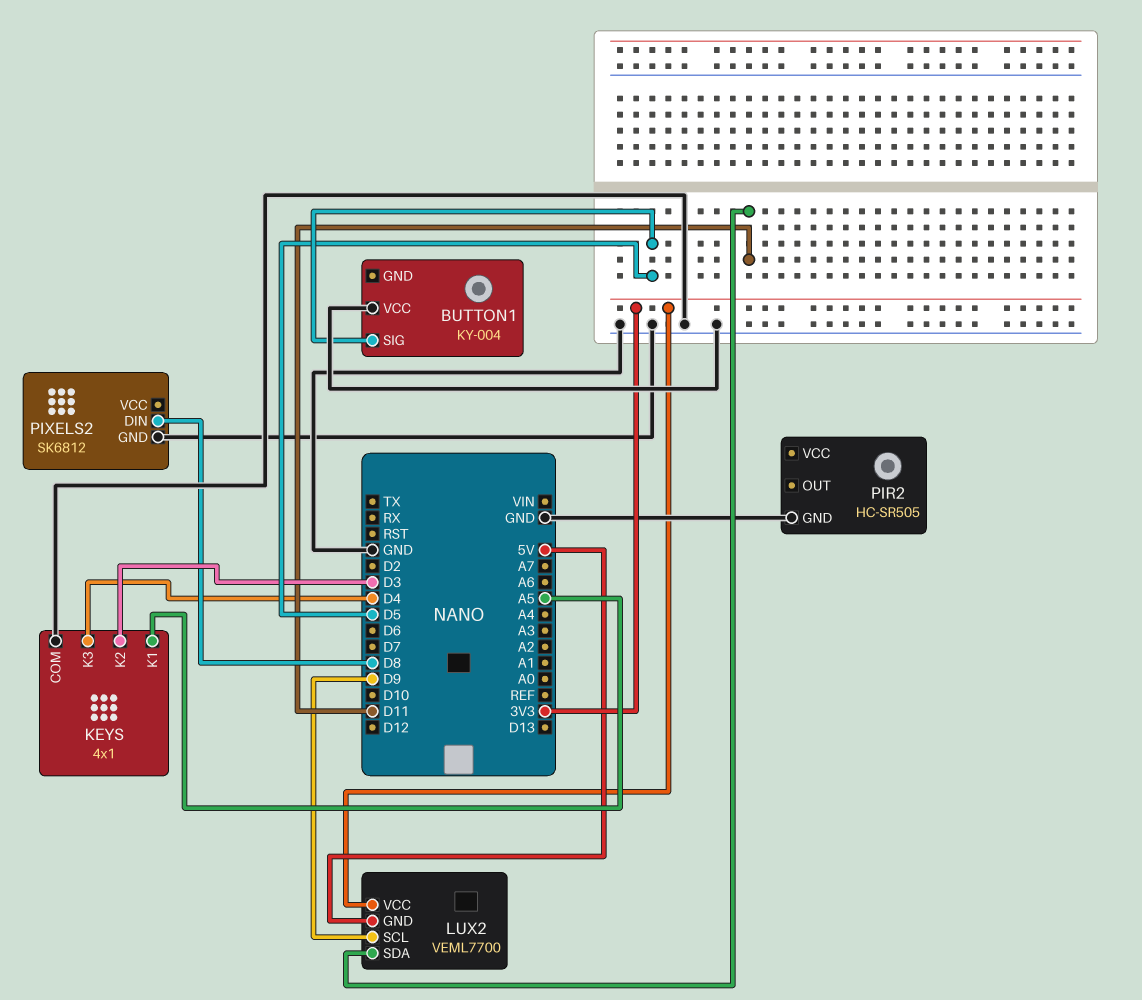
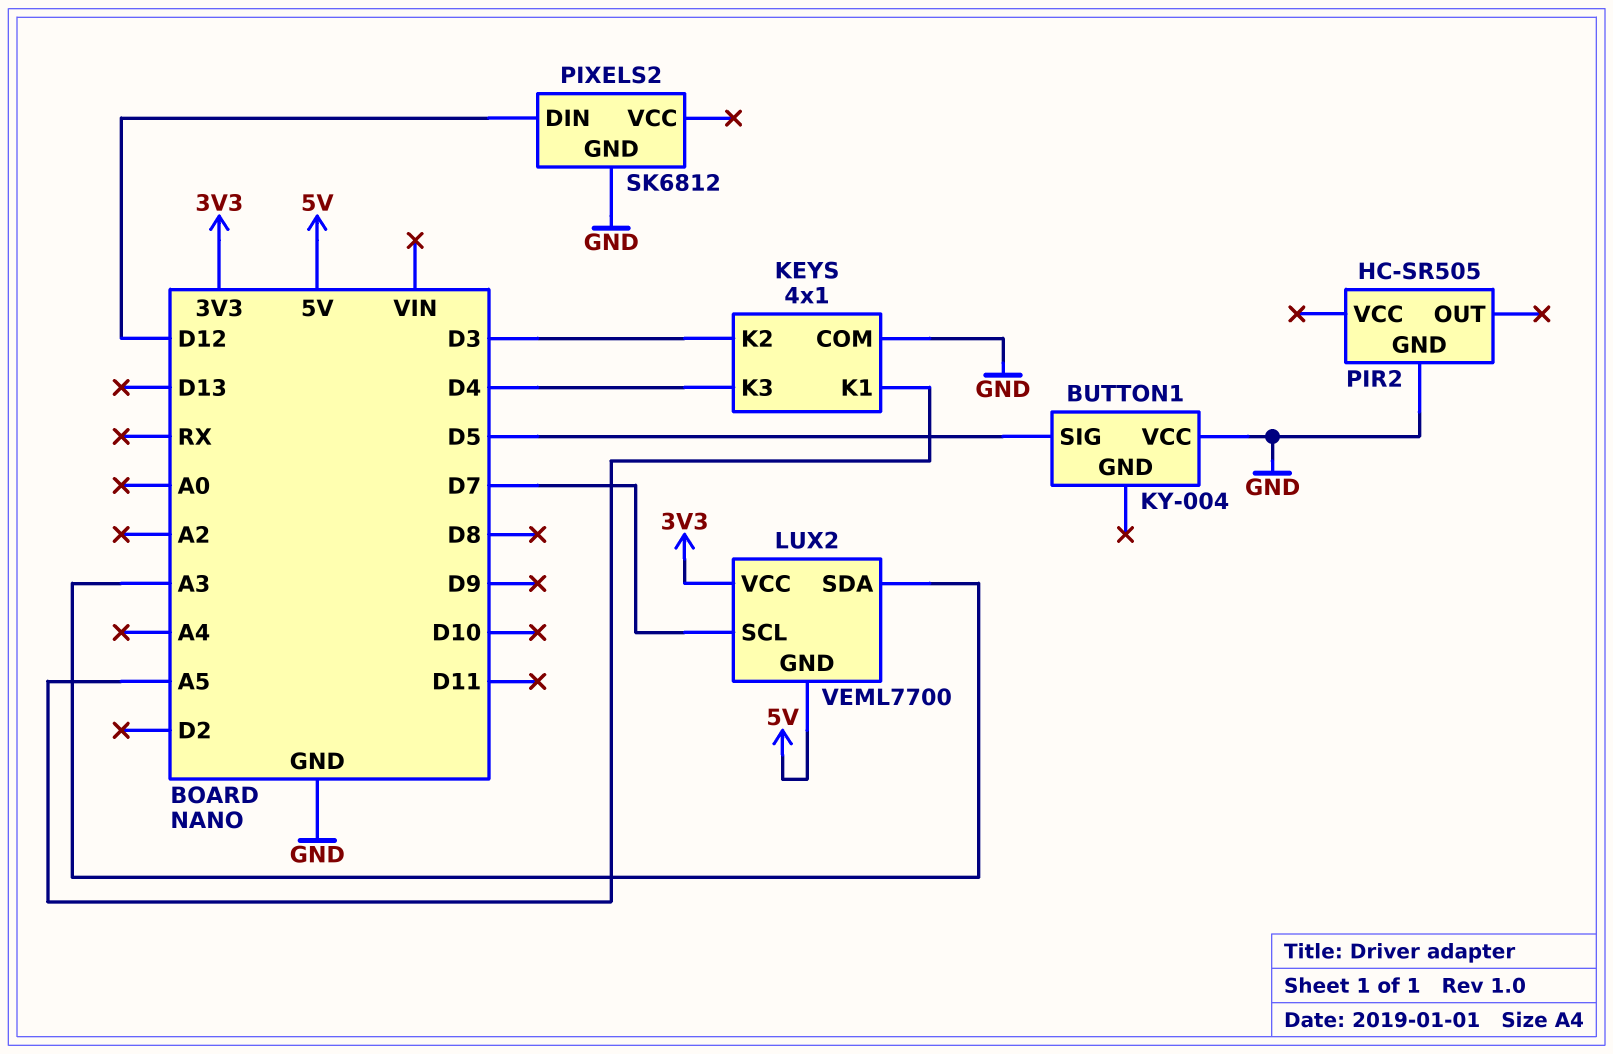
LUX2 pin SCL: D9 -> D7
LUX2 pin SDA: D11 -> A3
PIXELS2 pin DIN: D8 -> D12

